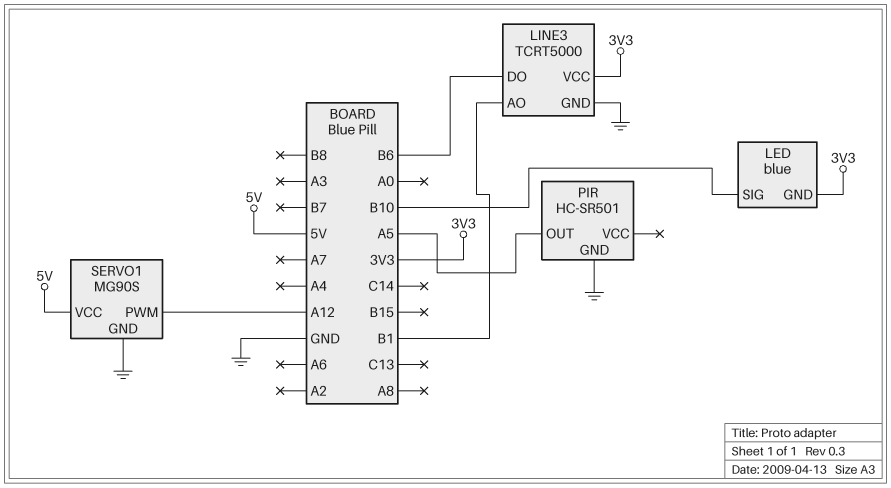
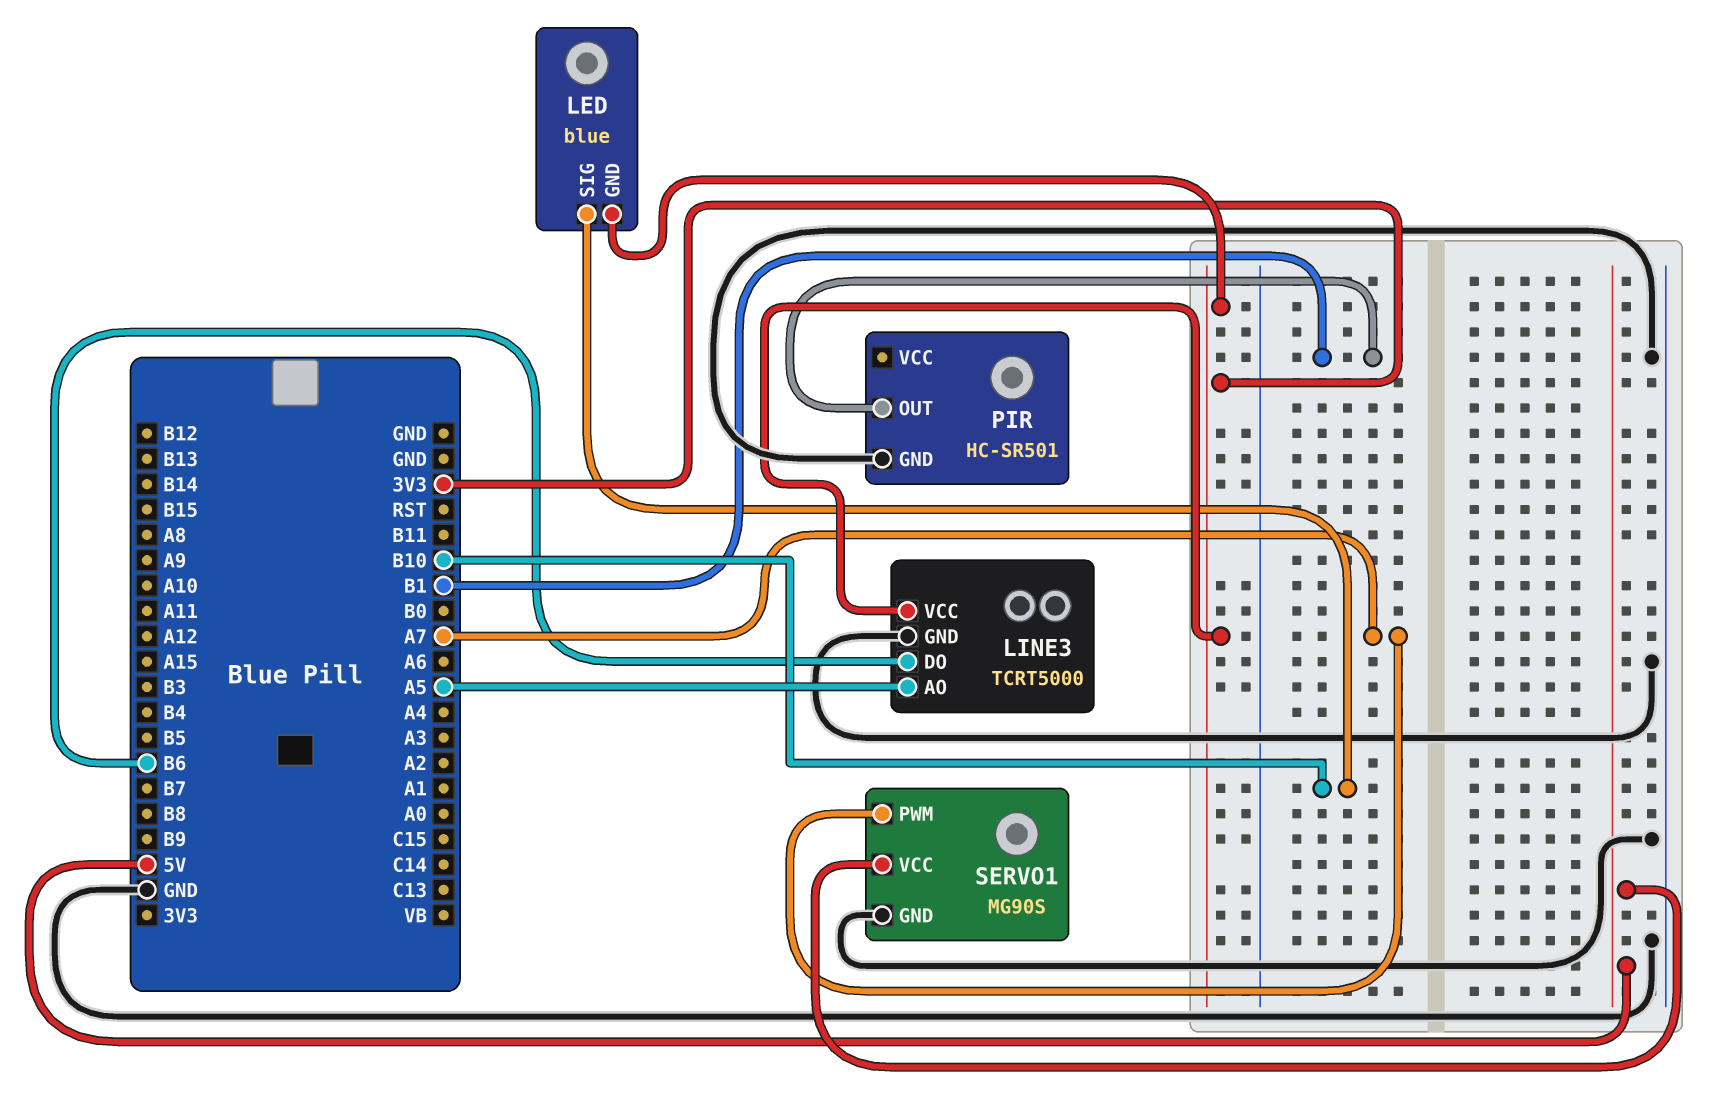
LINE3 pin AO: B1 -> A5
PIR pin OUT: A5 -> B1
SERVO1 pin PWM: A12 -> A7

